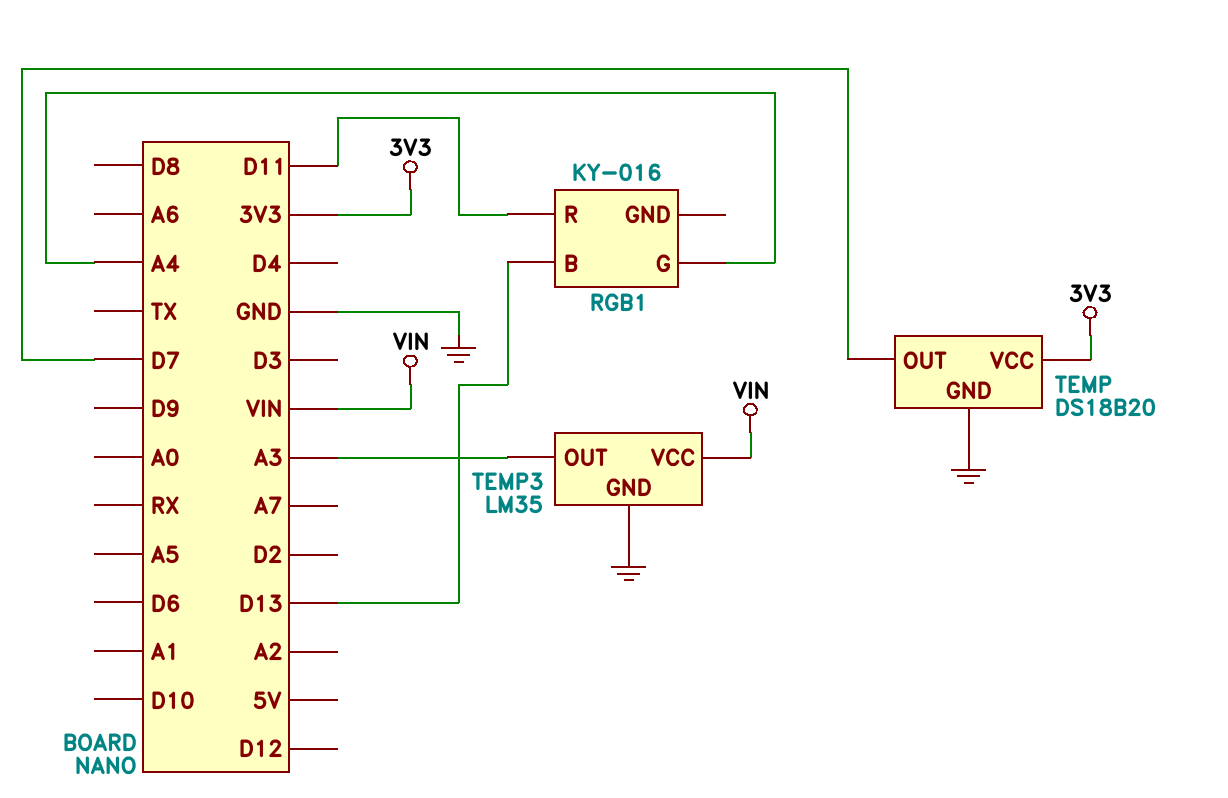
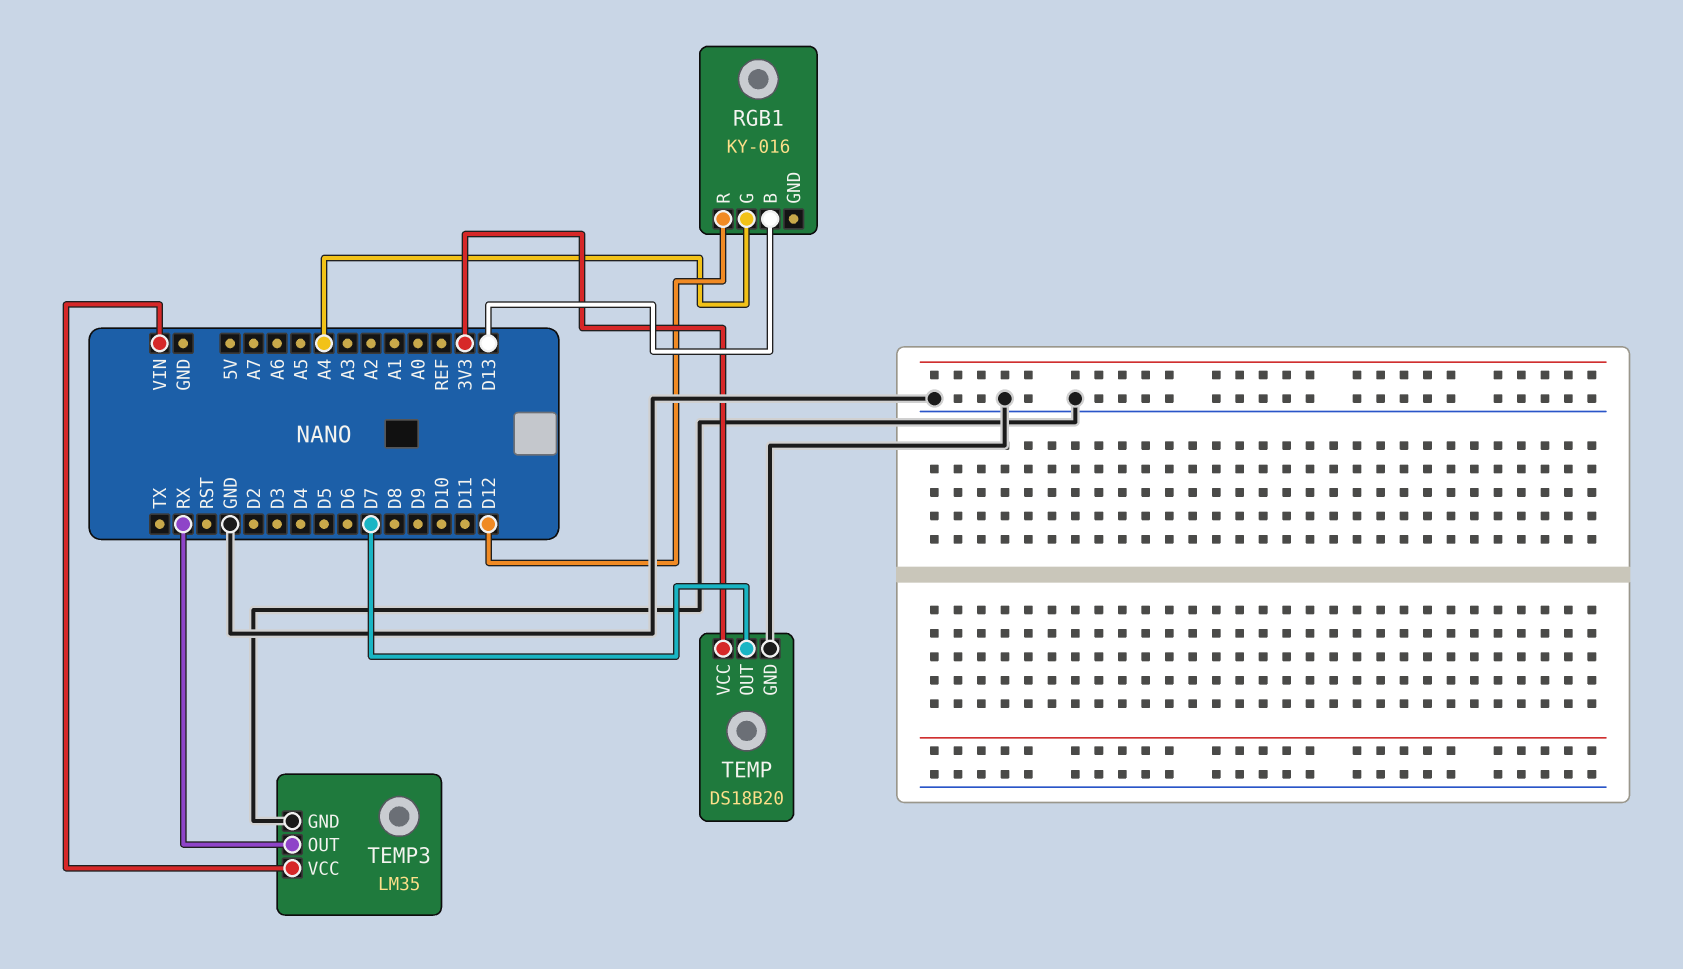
RGB1 pin R: D11 -> D12
TEMP3 pin OUT: A3 -> RX

